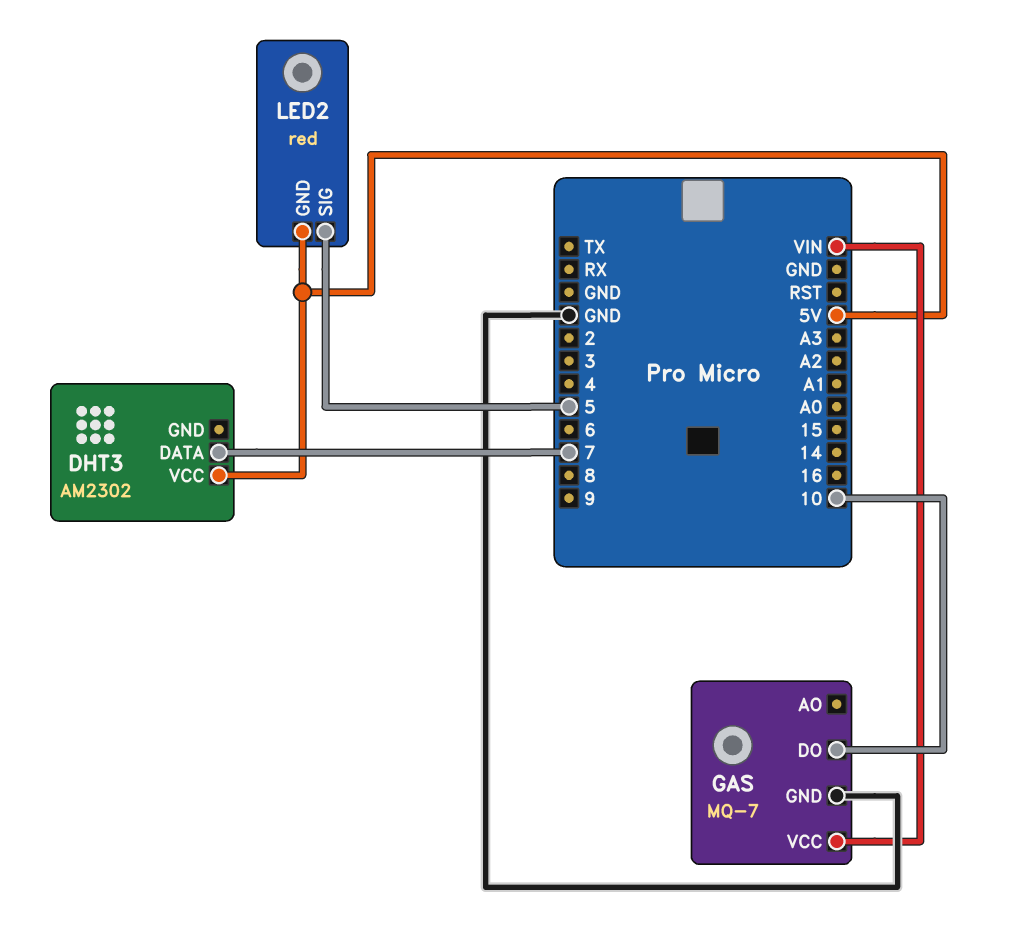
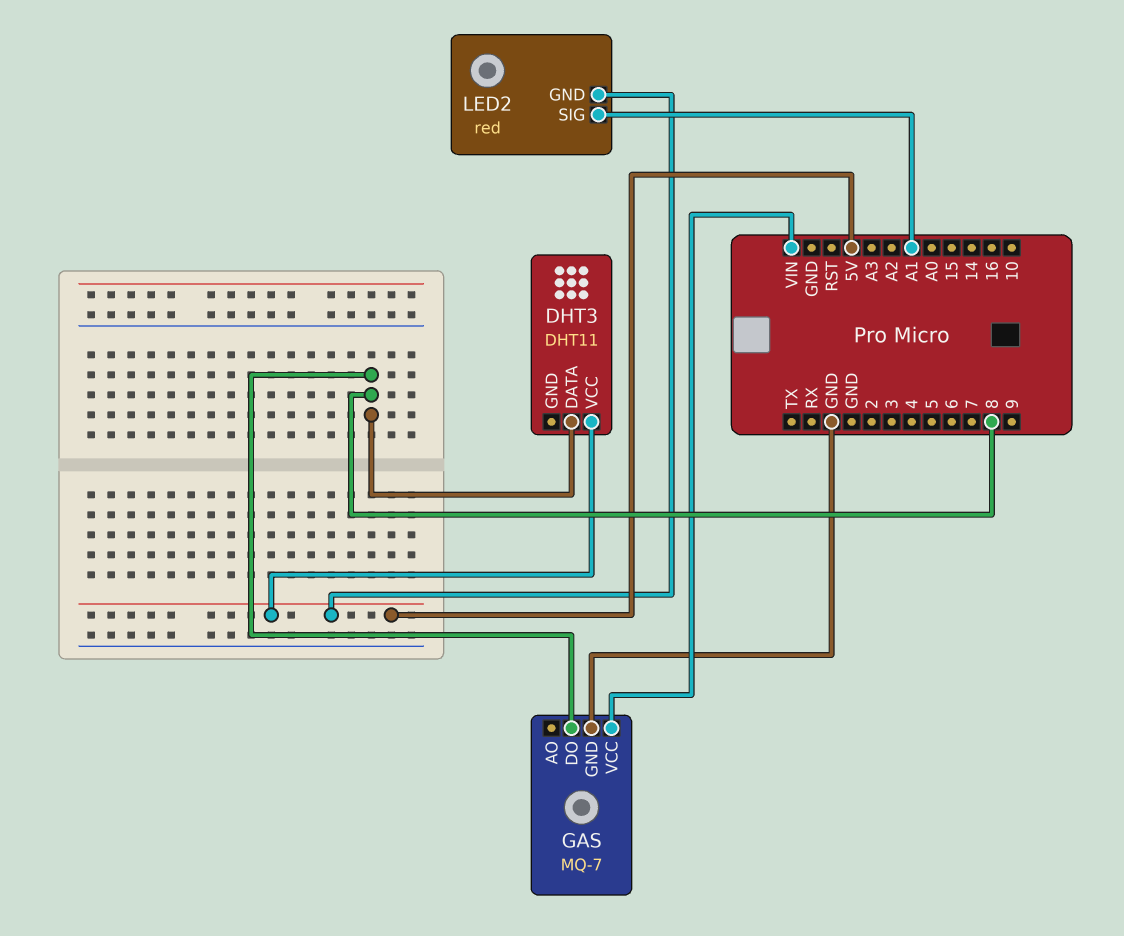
DHT3: AM2302 -> DHT11
DHT3 pin DATA: 7 -> 8
GAS pin DO: 10 -> 8
LED2 pin SIG: 5 -> A1

